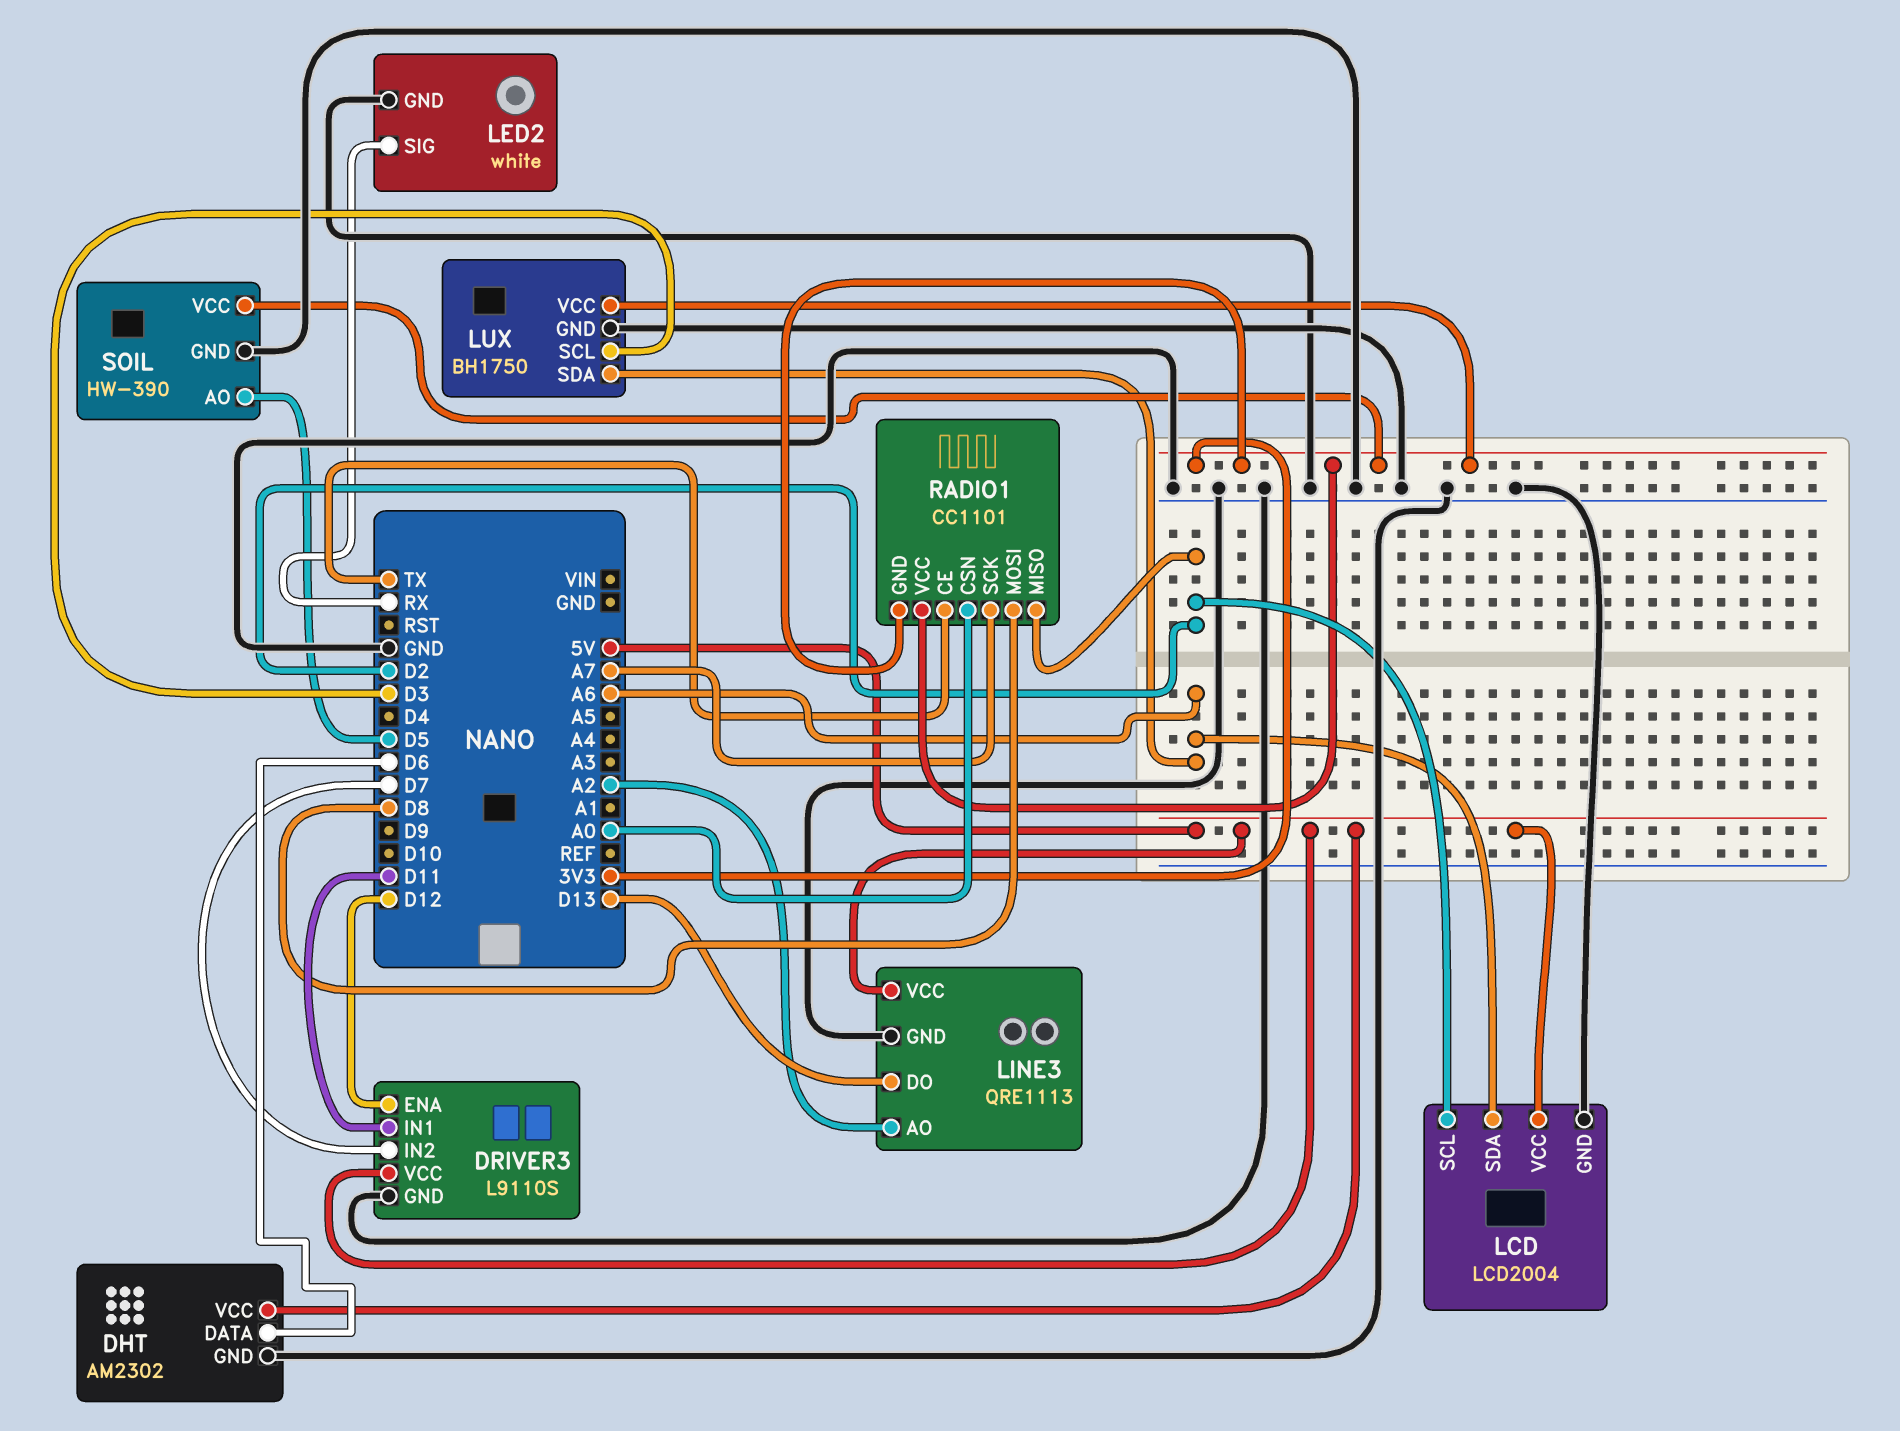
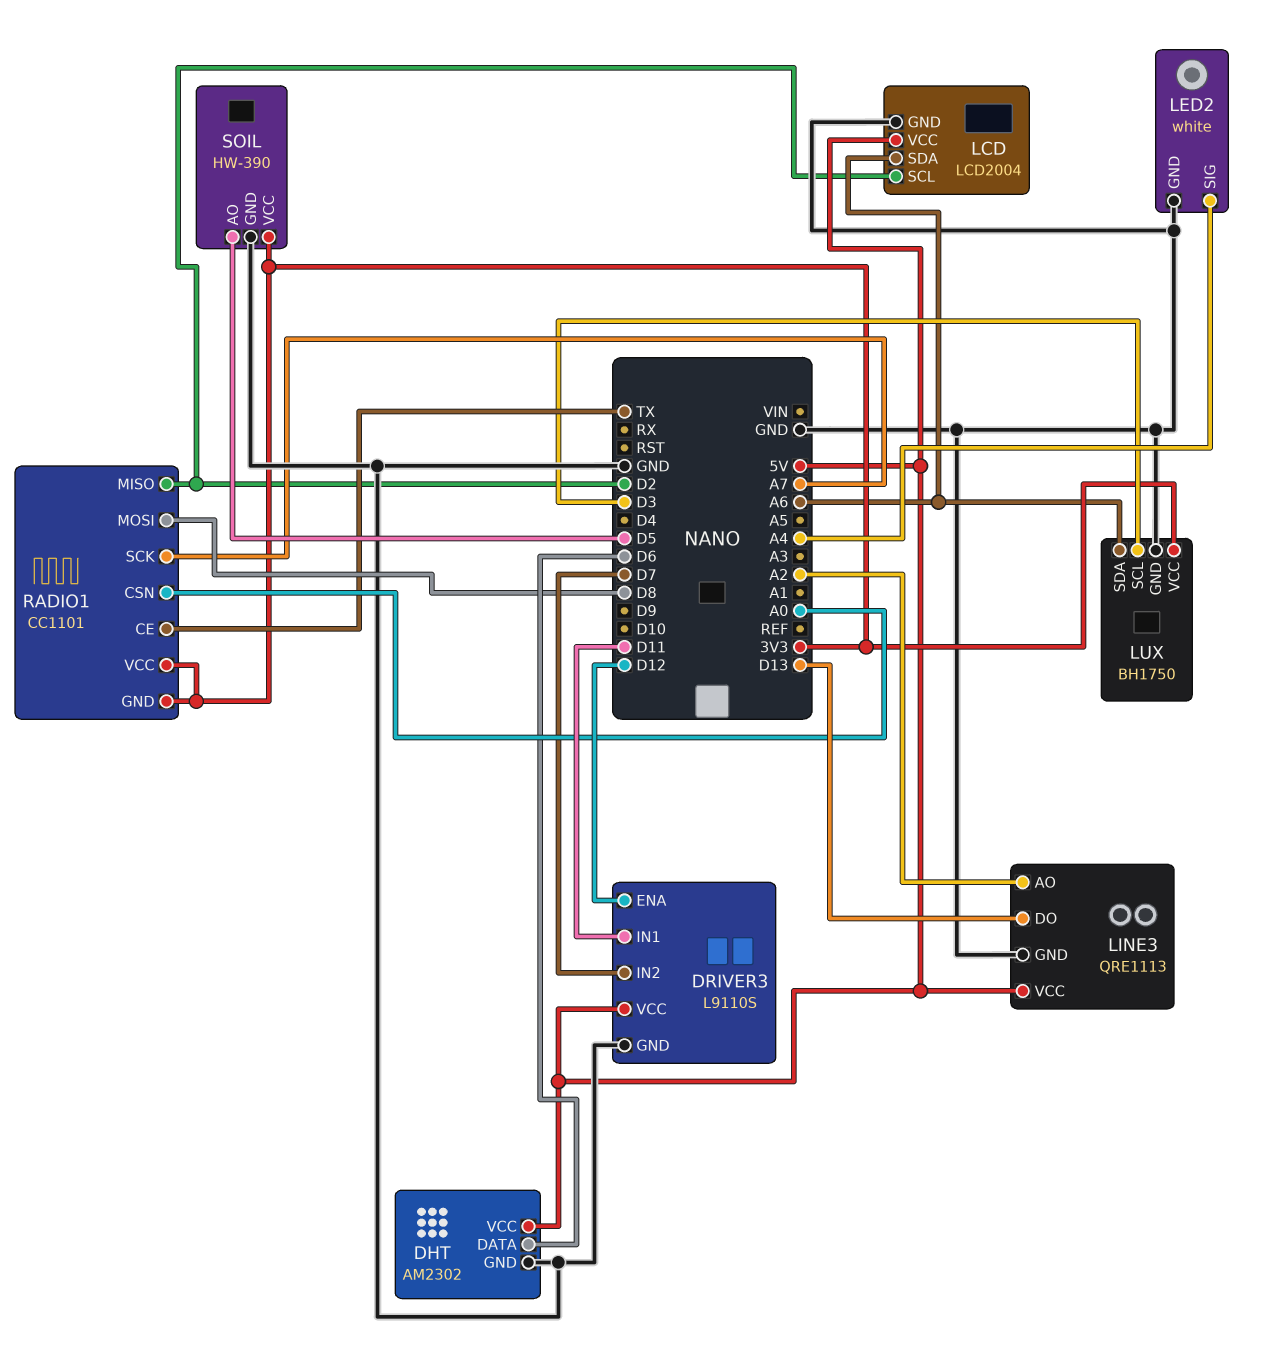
LED2 pin SIG: RX -> A4

